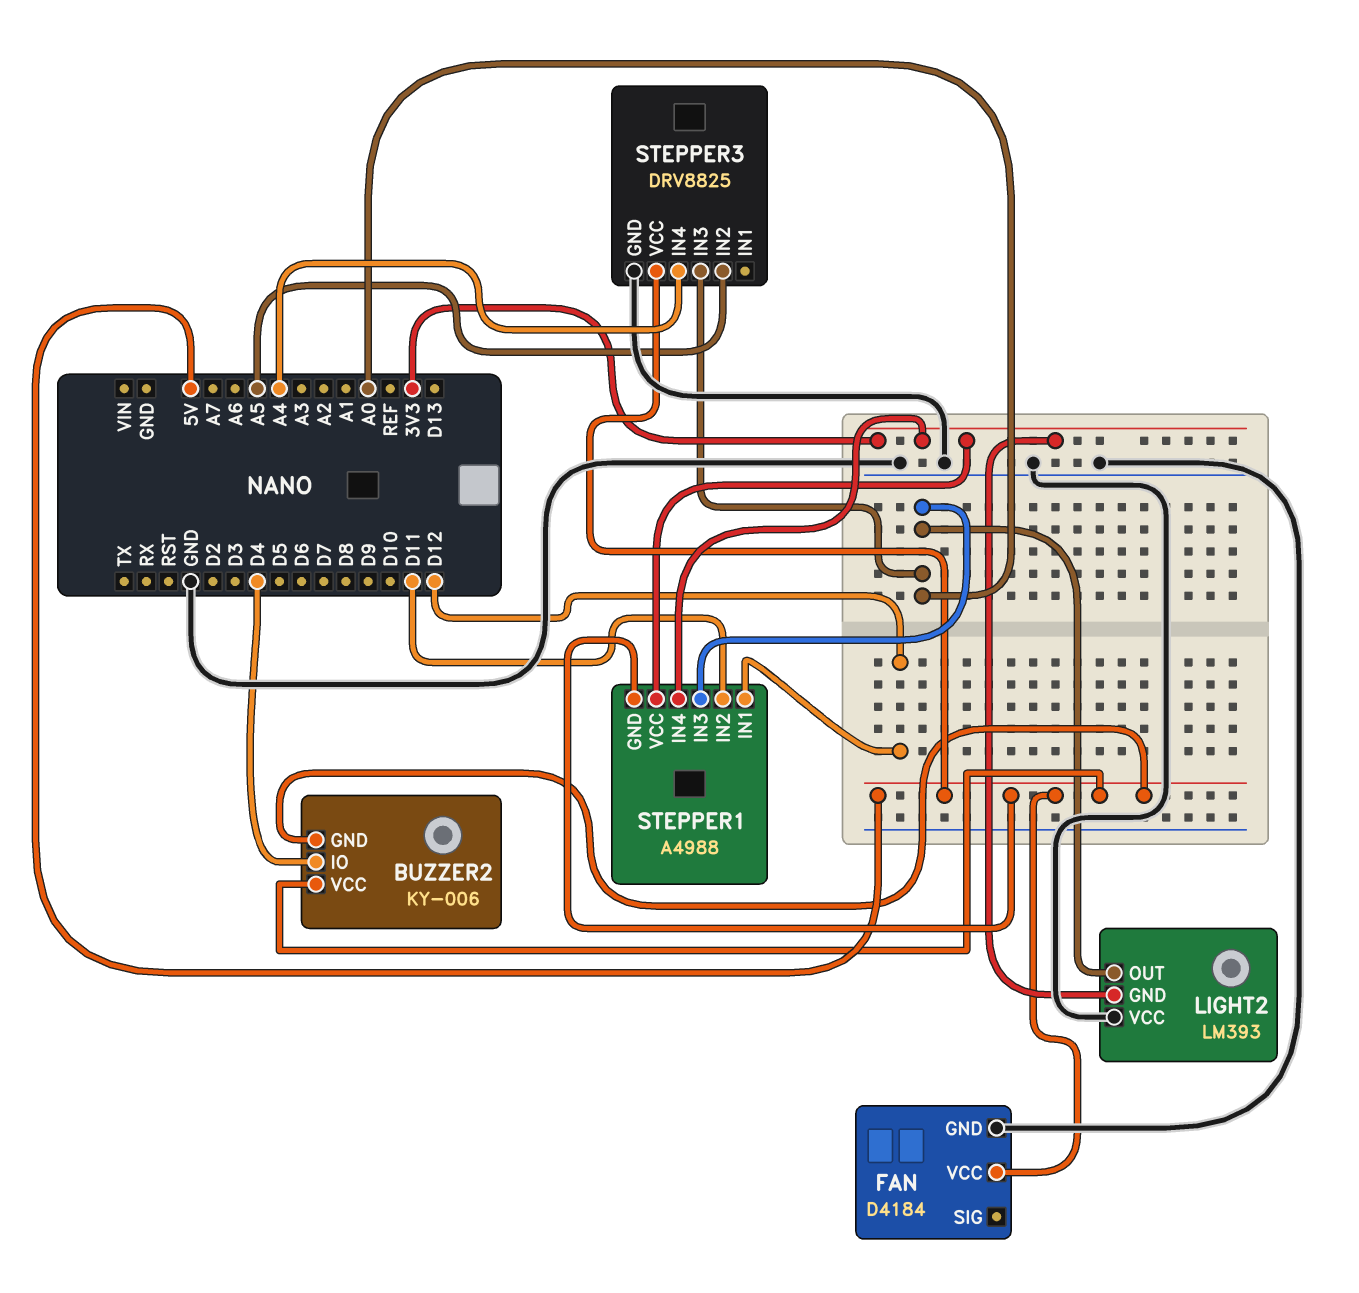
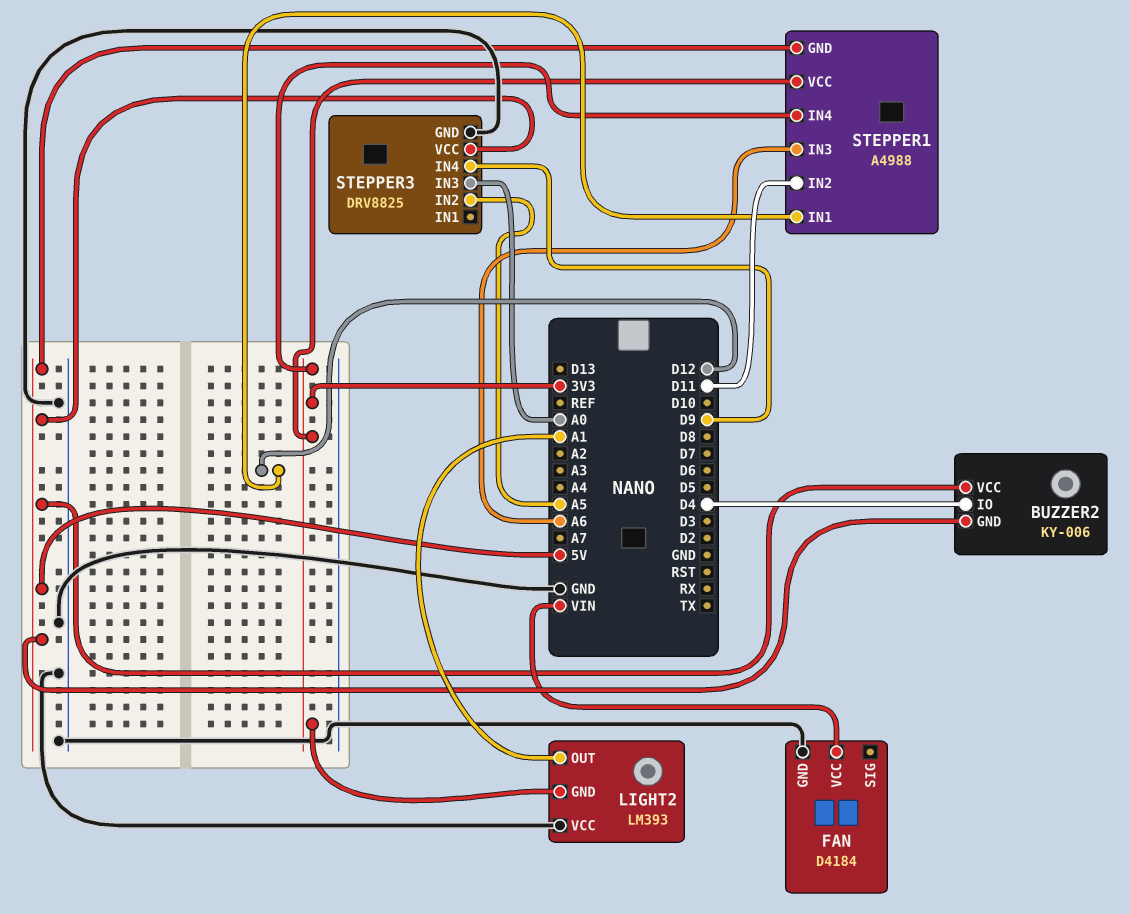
FAN pin VCC: 5V -> VIN
LIGHT2 pin OUT: A0 -> A1
STEPPER1 pin IN3: A0 -> A6
STEPPER3 pin IN4: A4 -> D9

